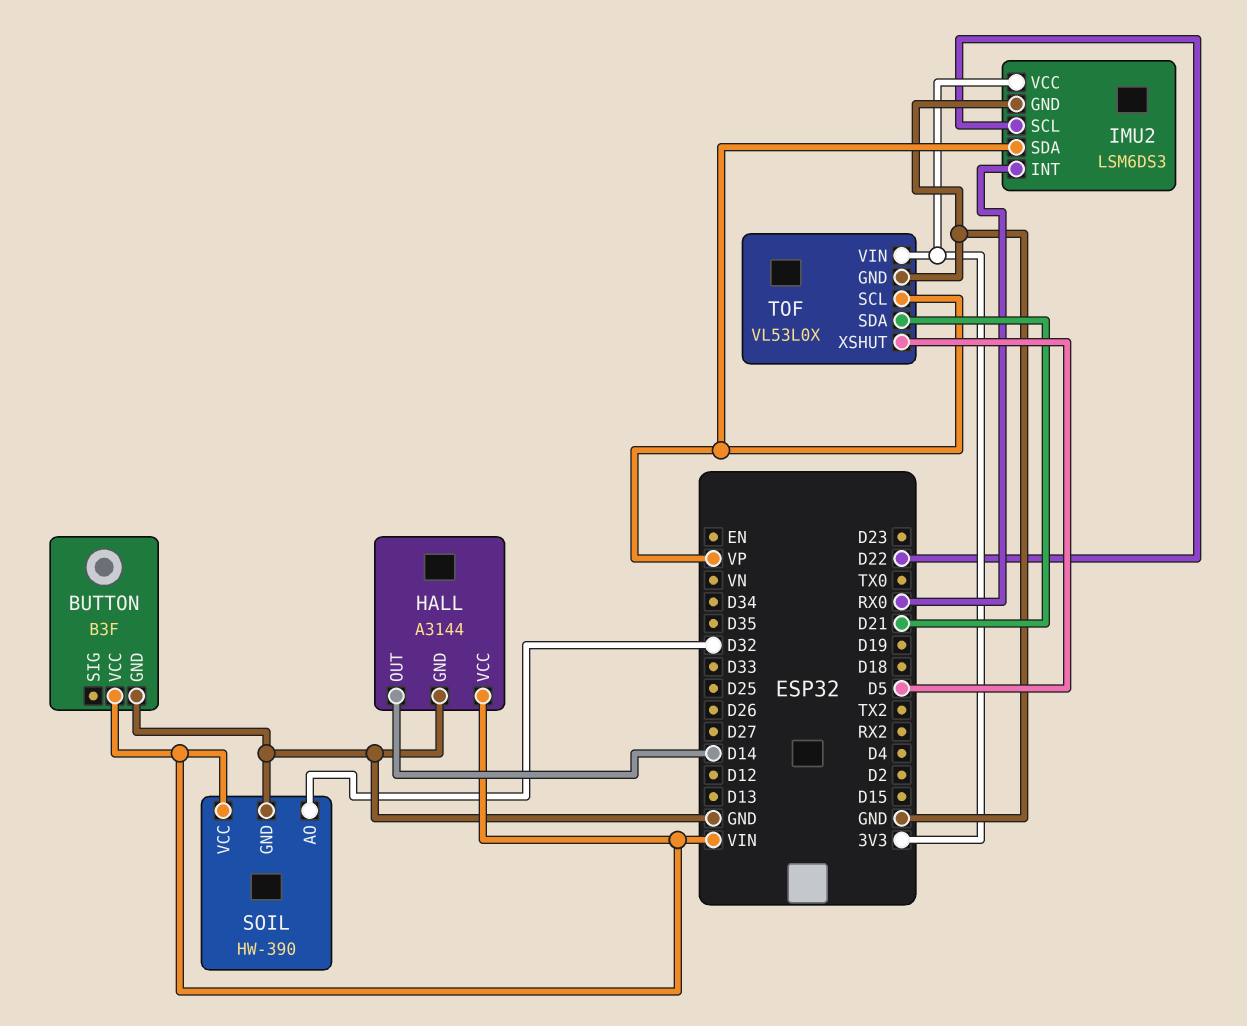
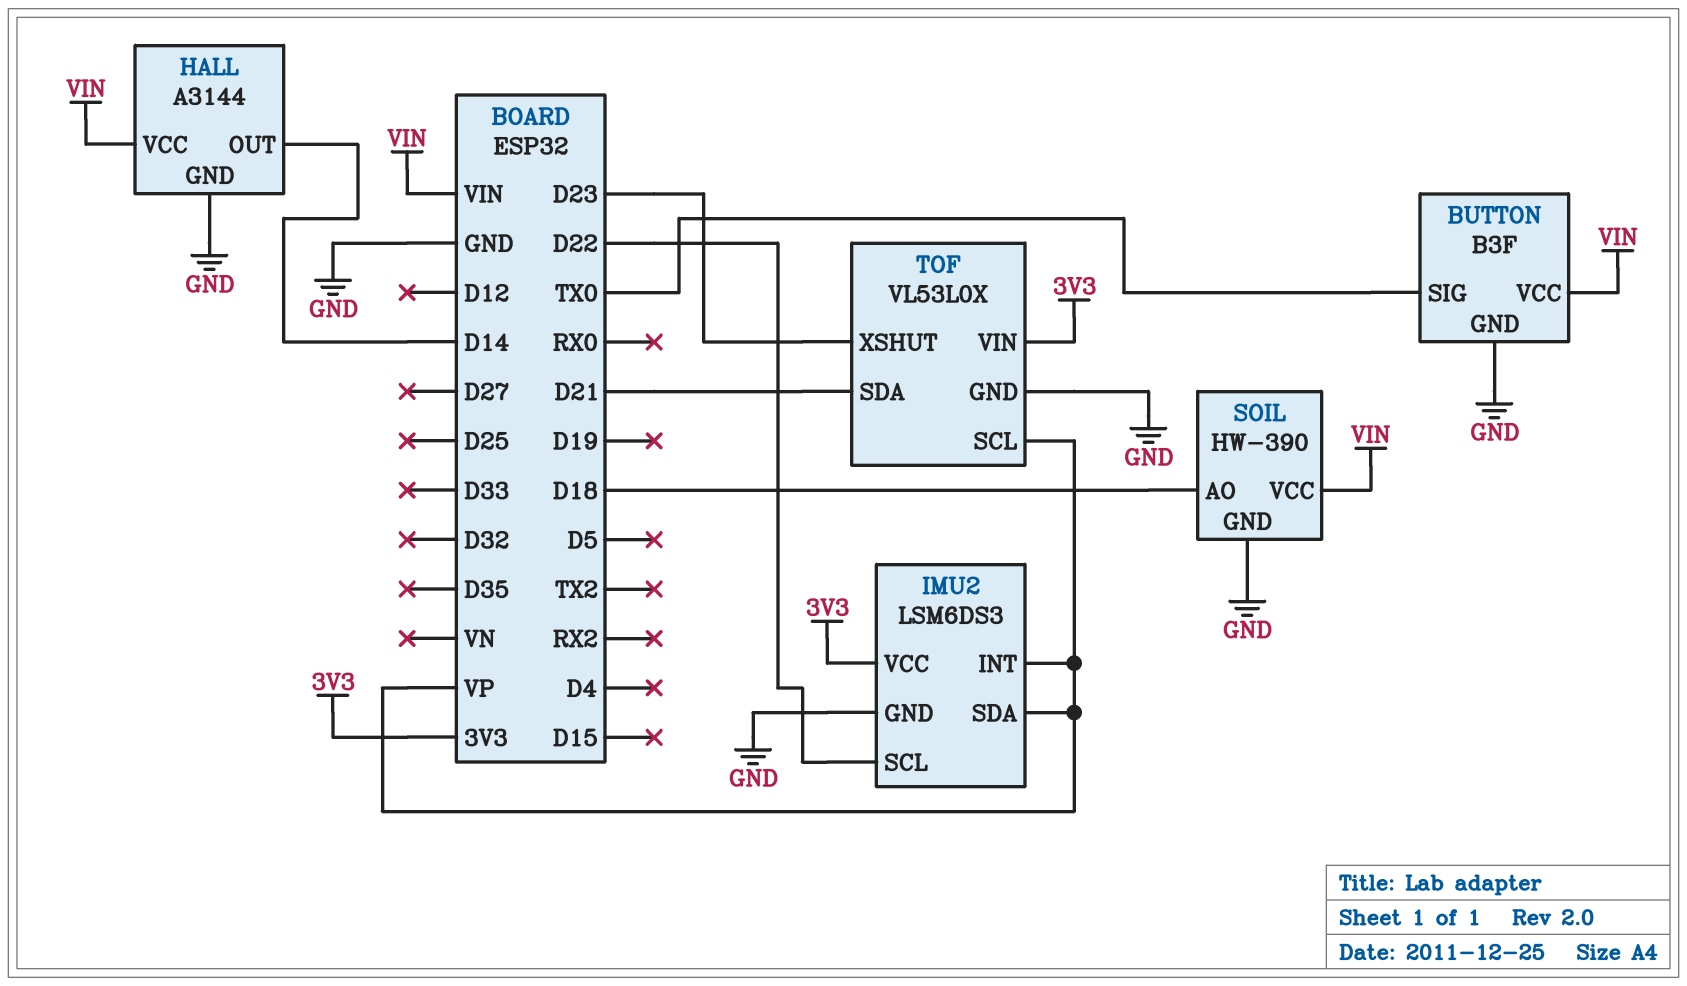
BUTTON pin SIG: none -> TX0
IMU2 pin INT: RX0 -> VP
SOIL pin AO: D32 -> D18
TOF pin XSHUT: D5 -> D23

